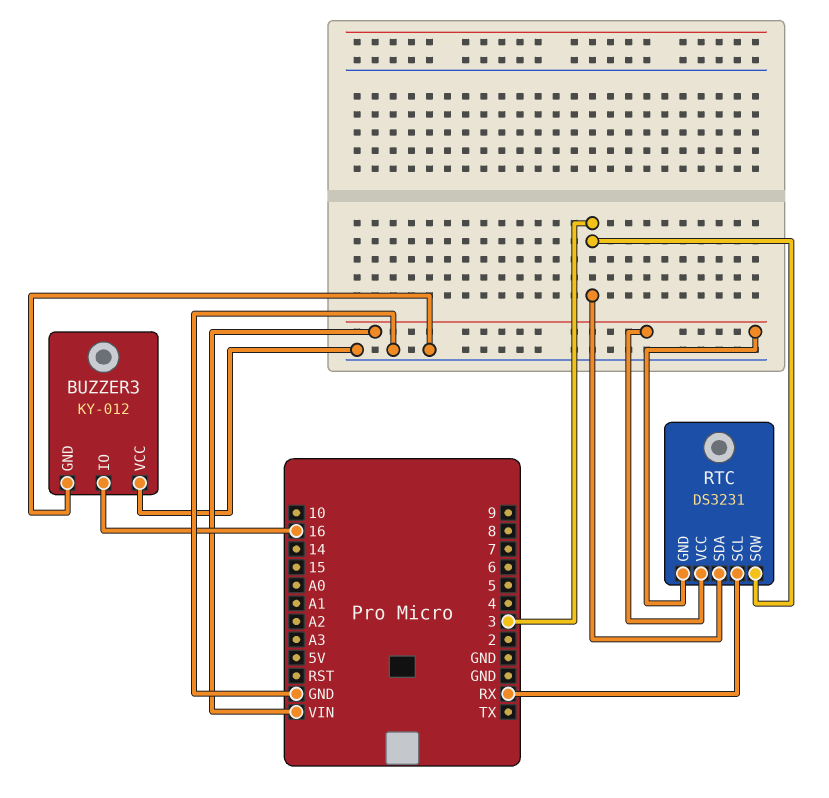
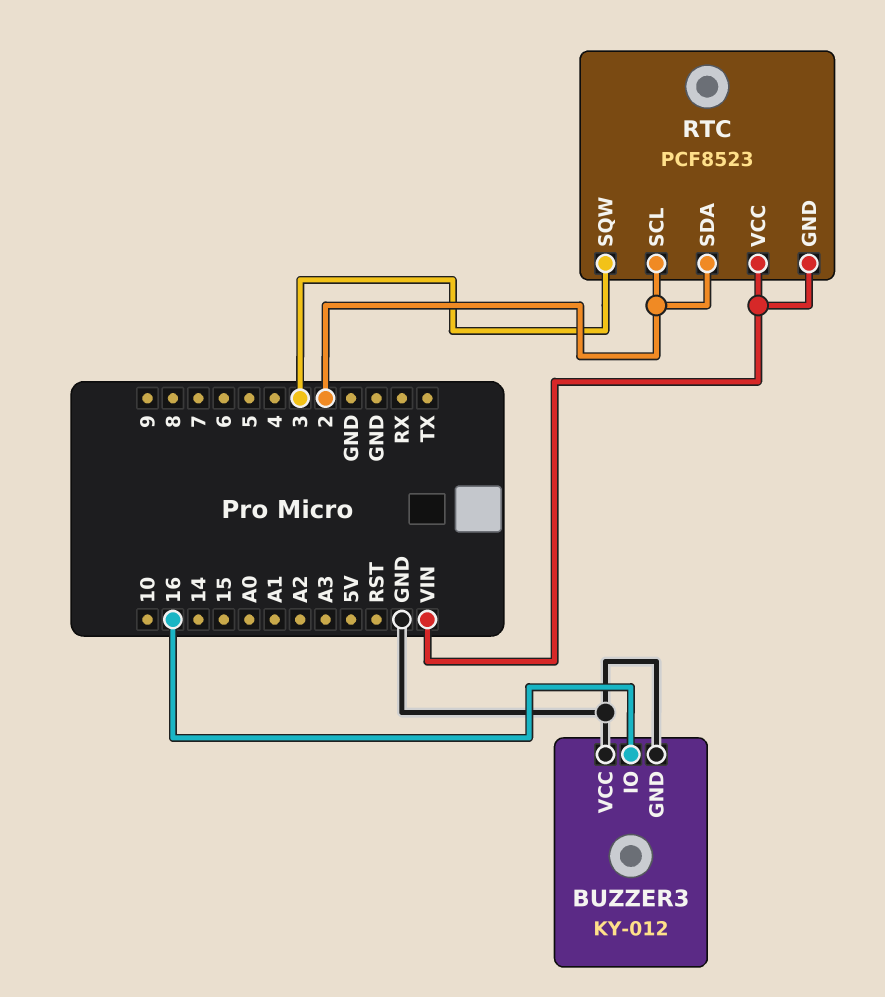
RTC: DS3231 -> PCF8523
RTC pin SCL: RX -> 2
RTC pin SDA: 3 -> 2

